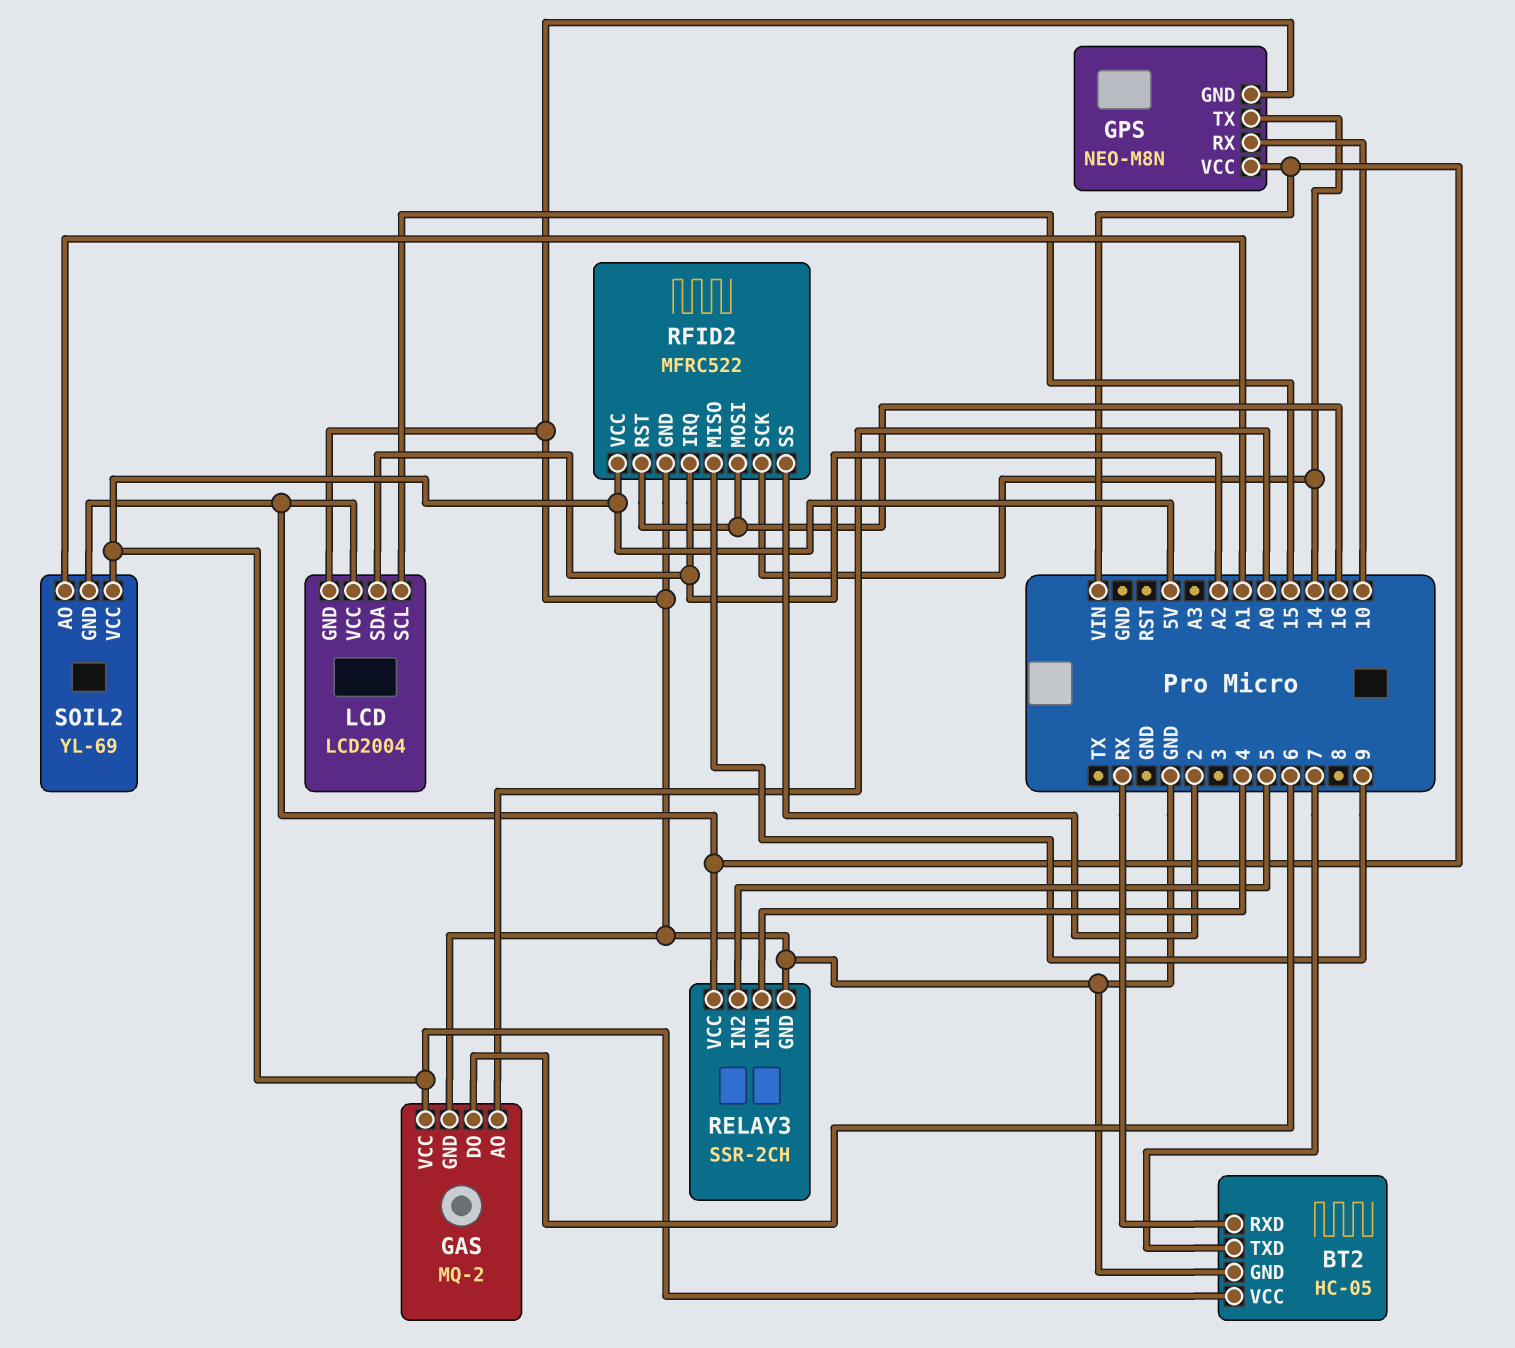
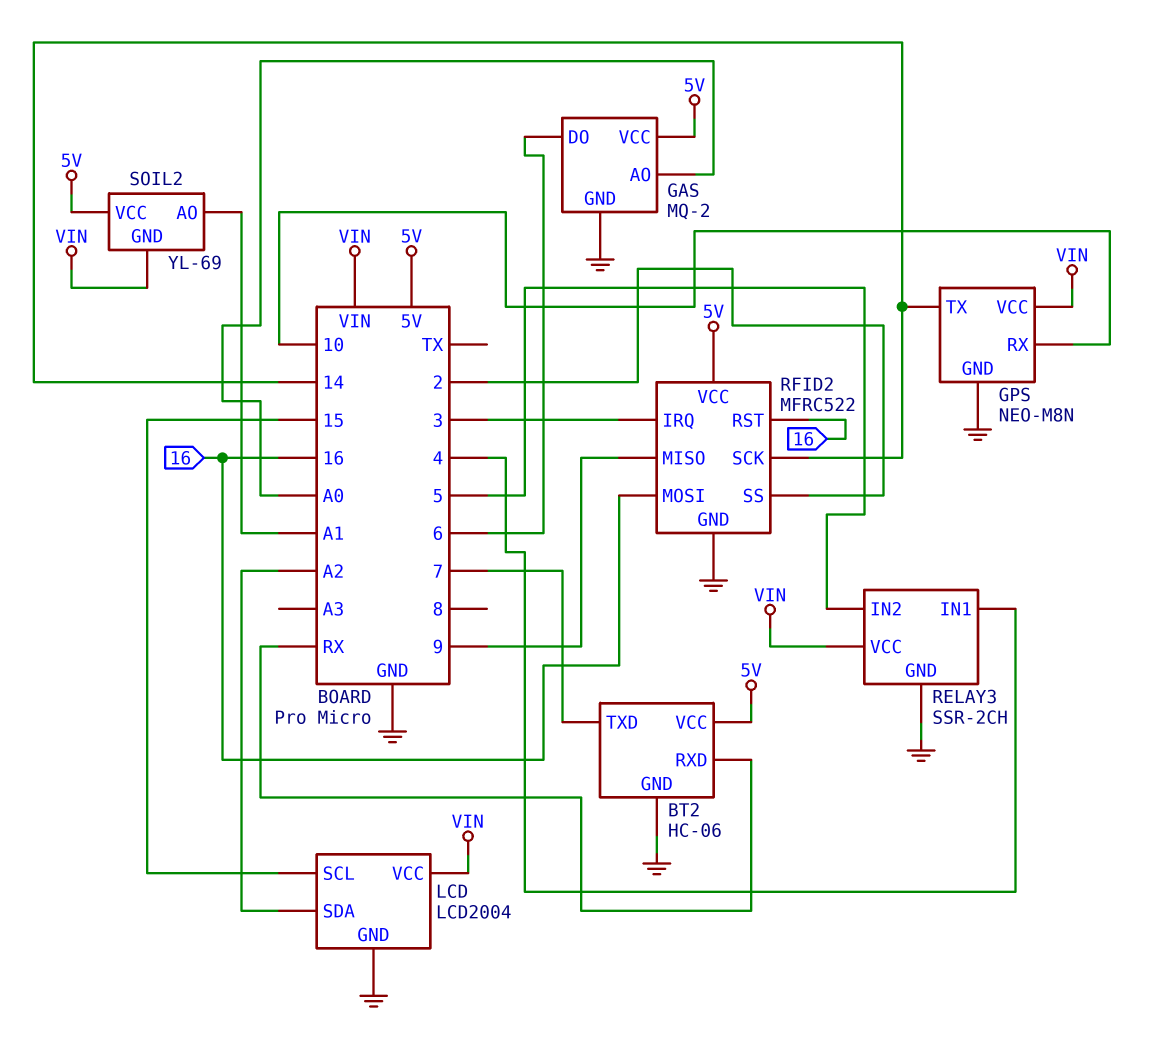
BT2: HC-05 -> HC-06
RFID2 pin IRQ: A2 -> 3

